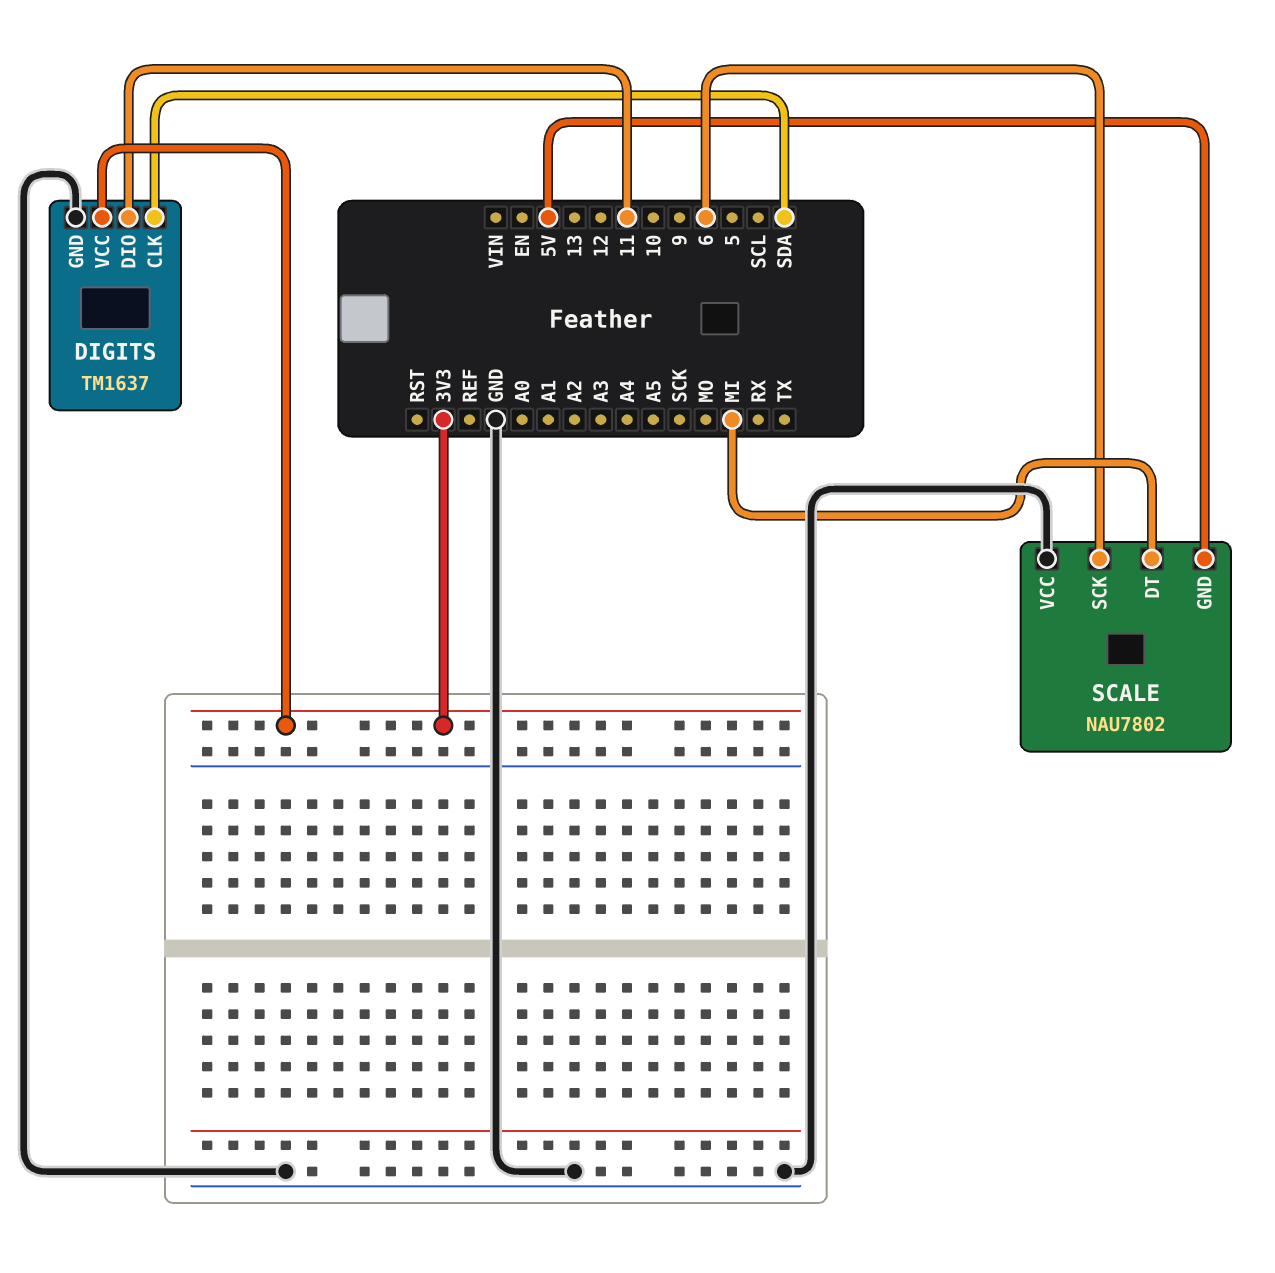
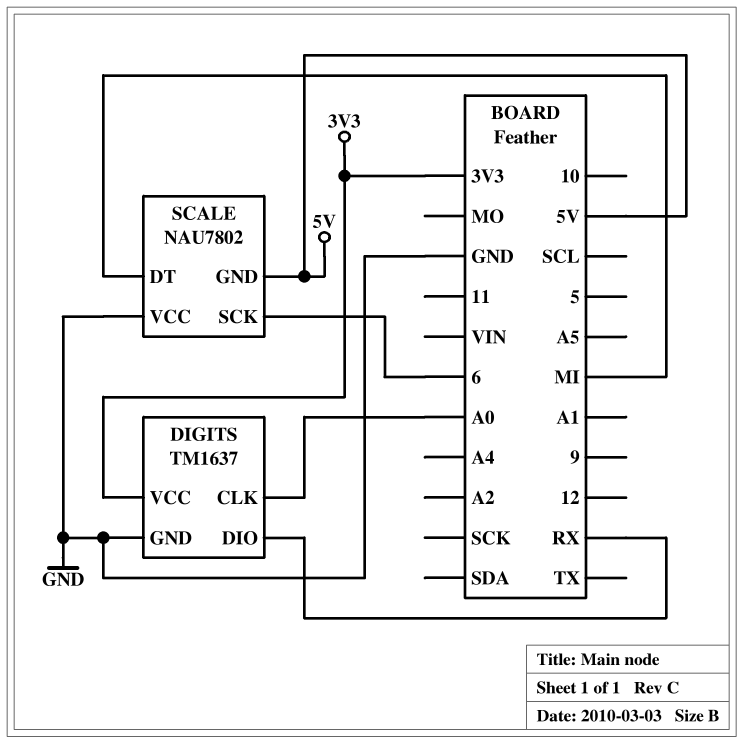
DIGITS pin CLK: SDA -> A0
DIGITS pin DIO: 11 -> RX

